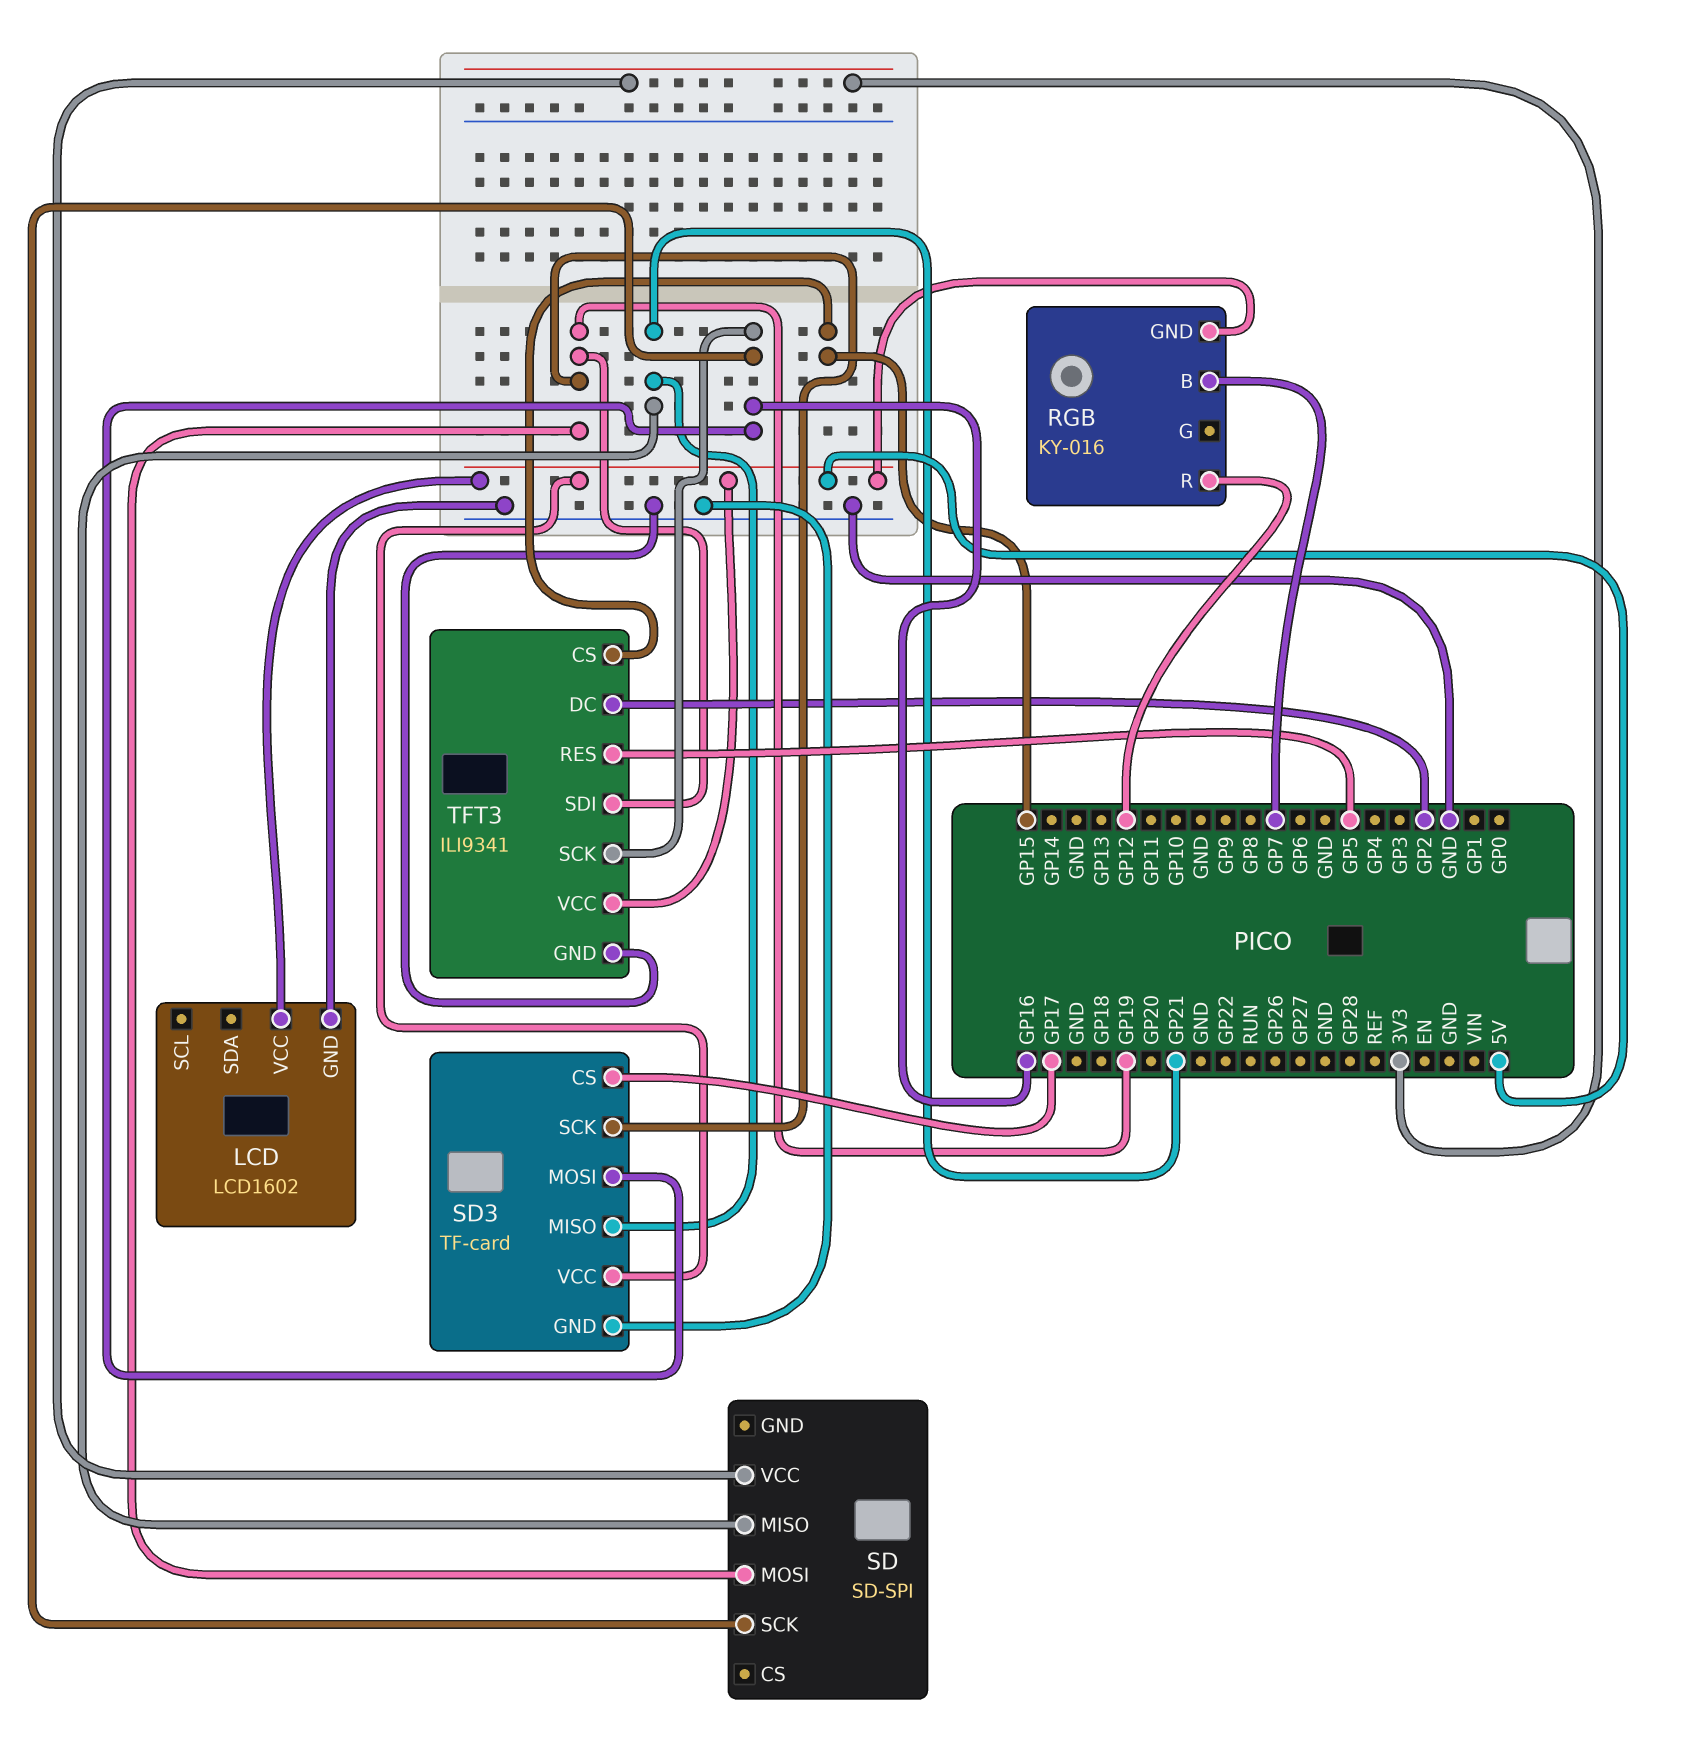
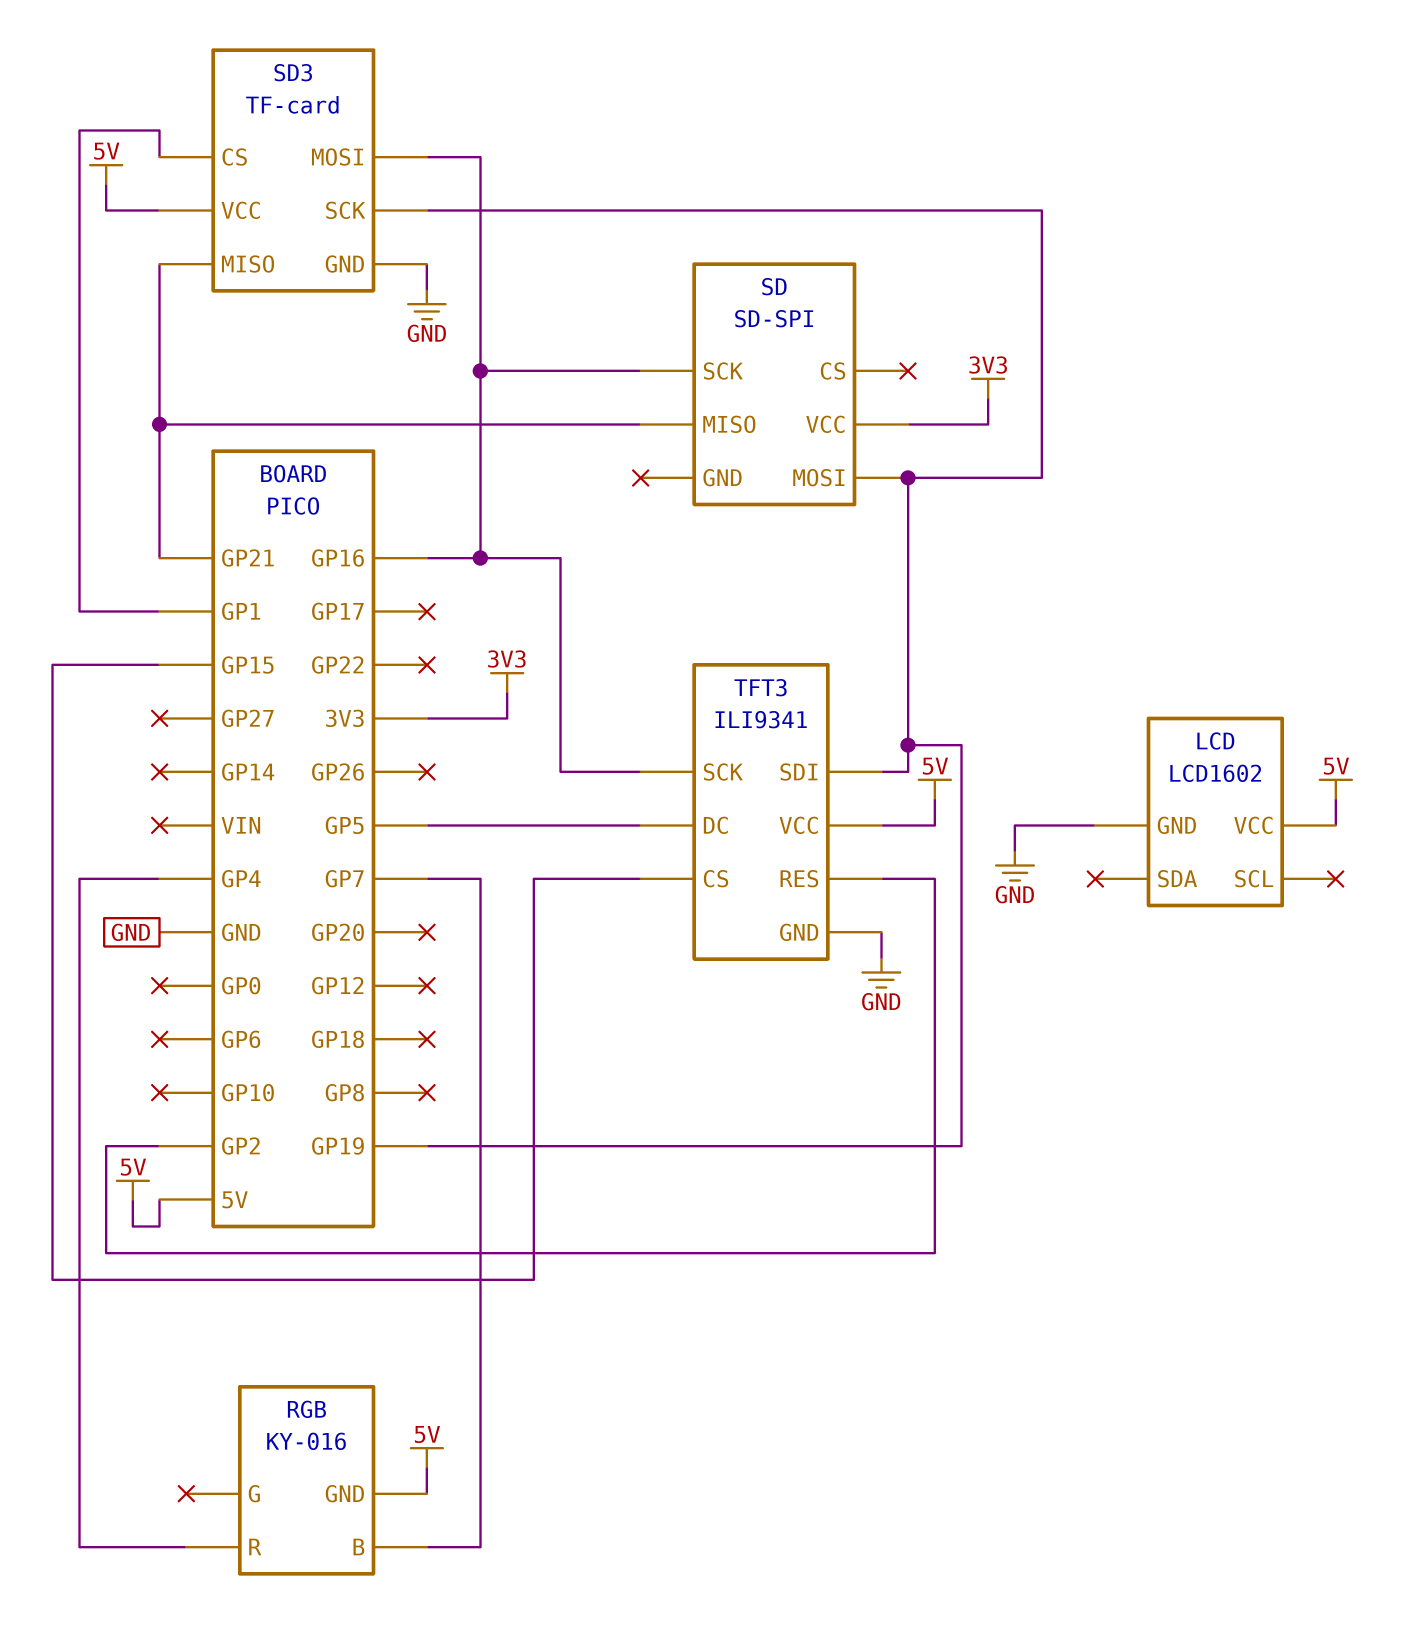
RGB pin R: GP12 -> GP4
SD3 pin CS: GP17 -> GP1
TFT3 pin DC: GP2 -> GP5
TFT3 pin RES: GP5 -> GP2

